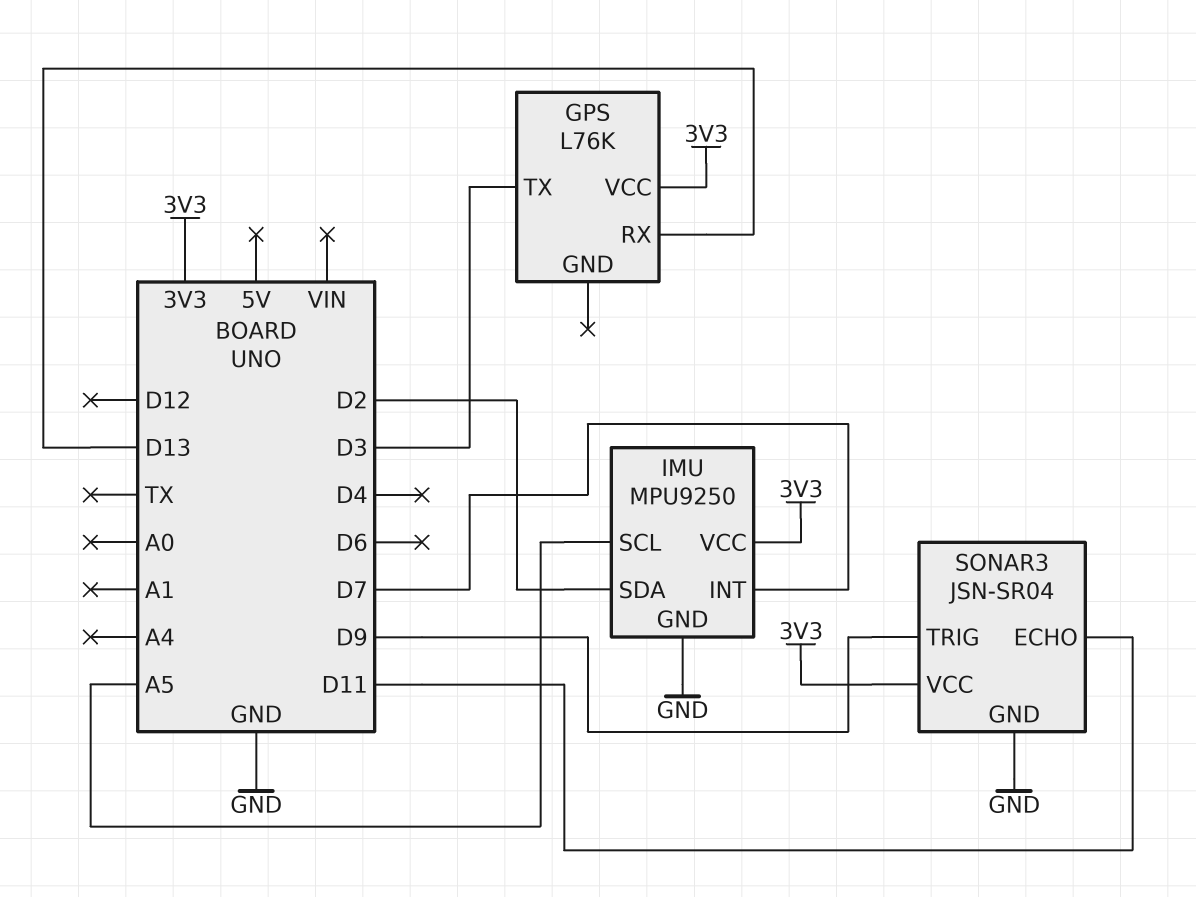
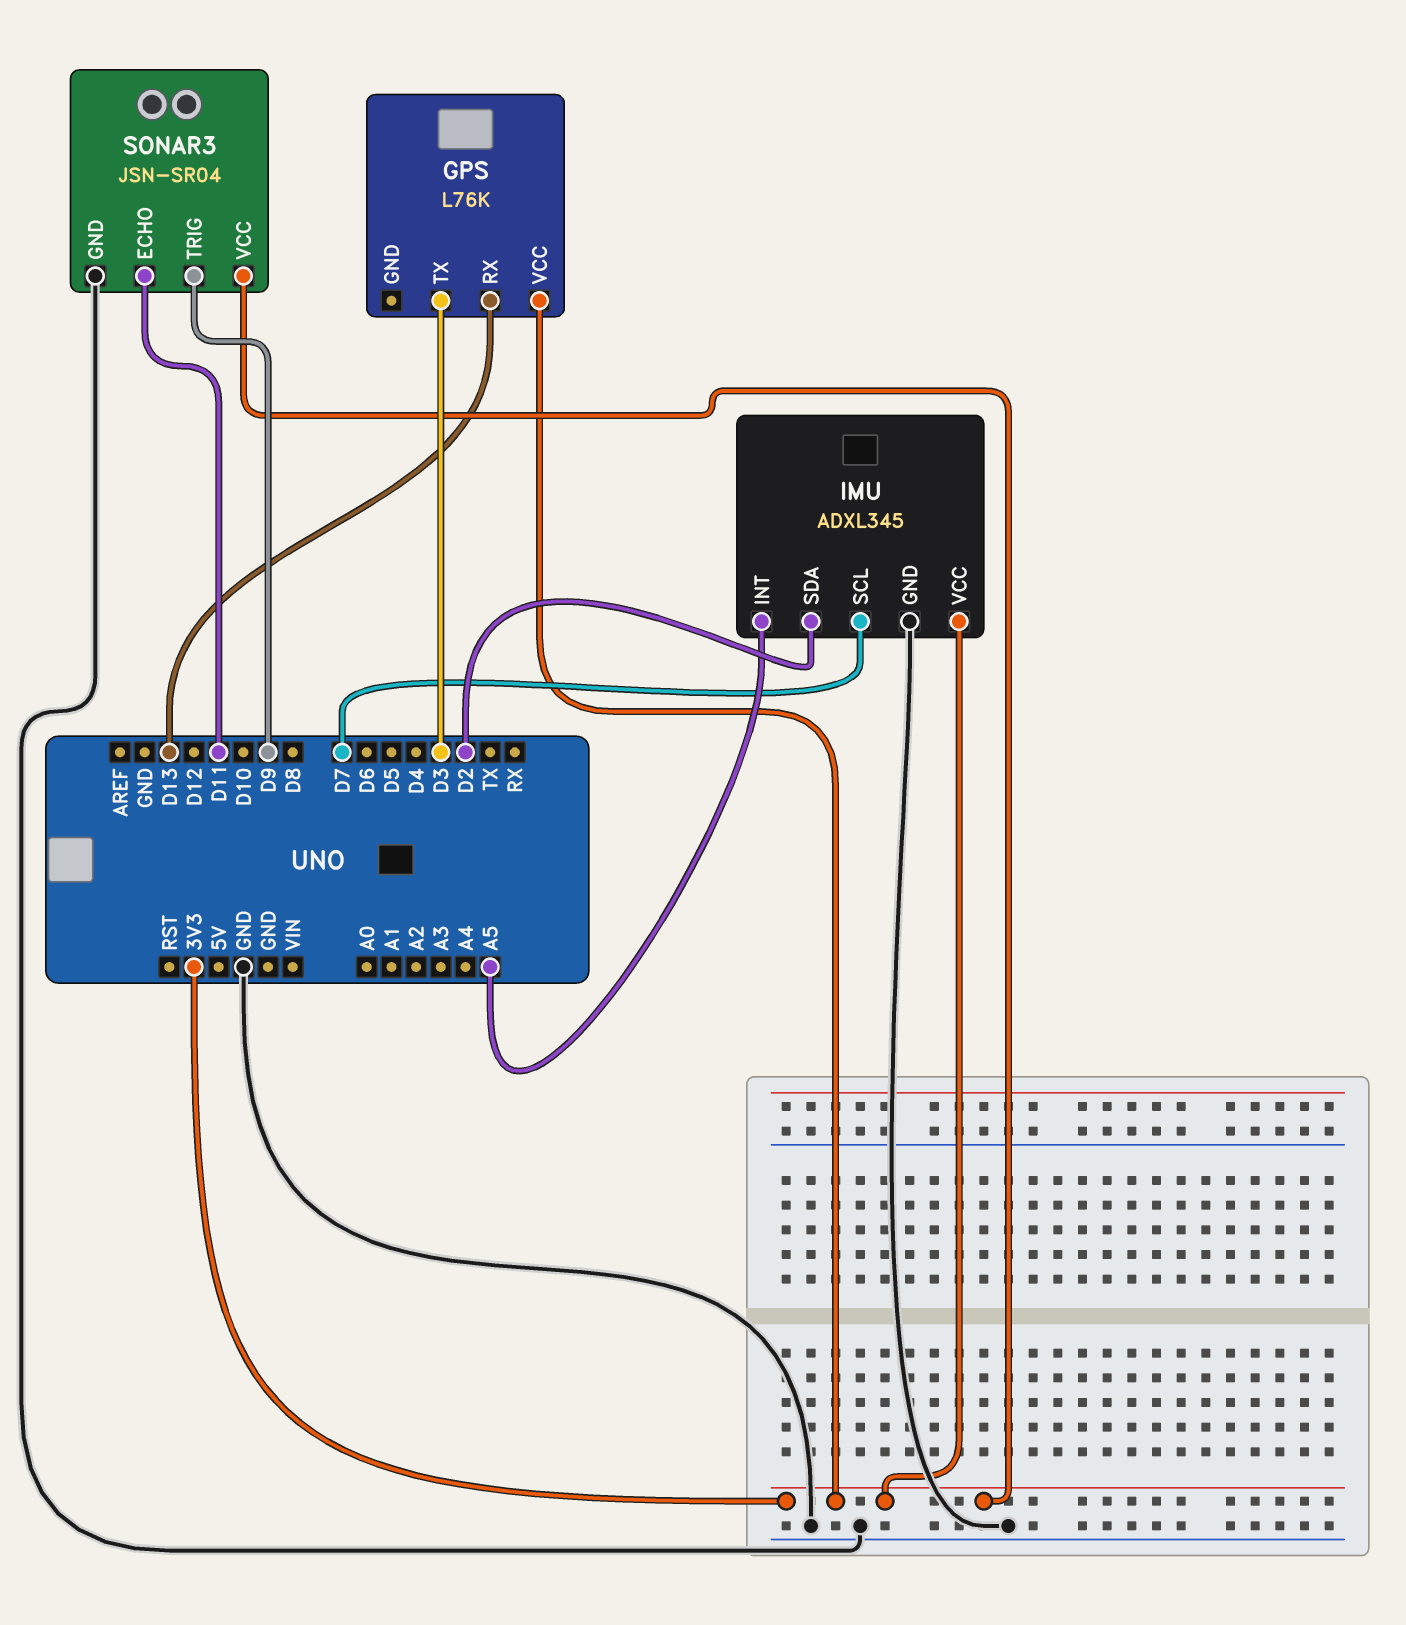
IMU: MPU9250 -> ADXL345
IMU pin INT: D7 -> A5
IMU pin SCL: A5 -> D7

